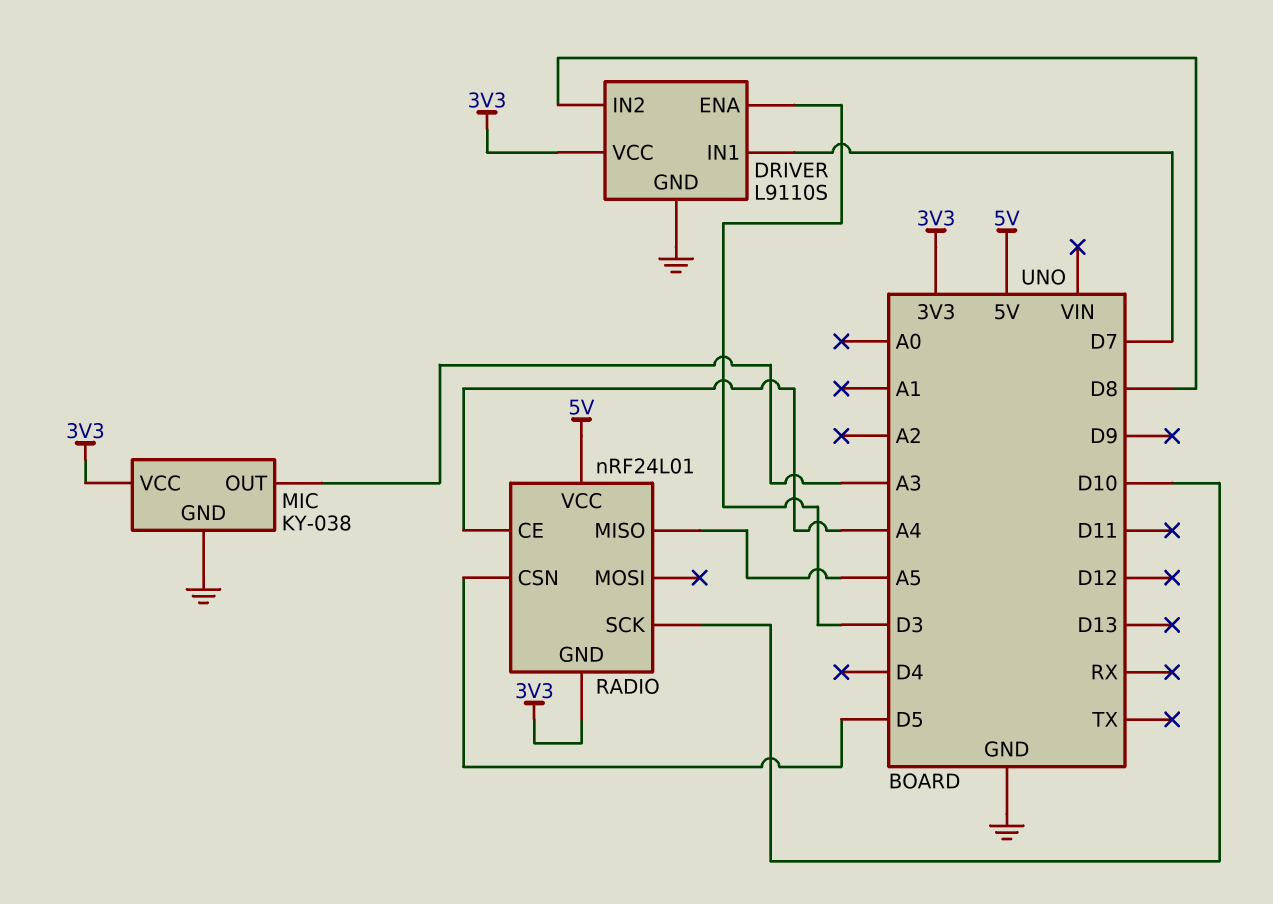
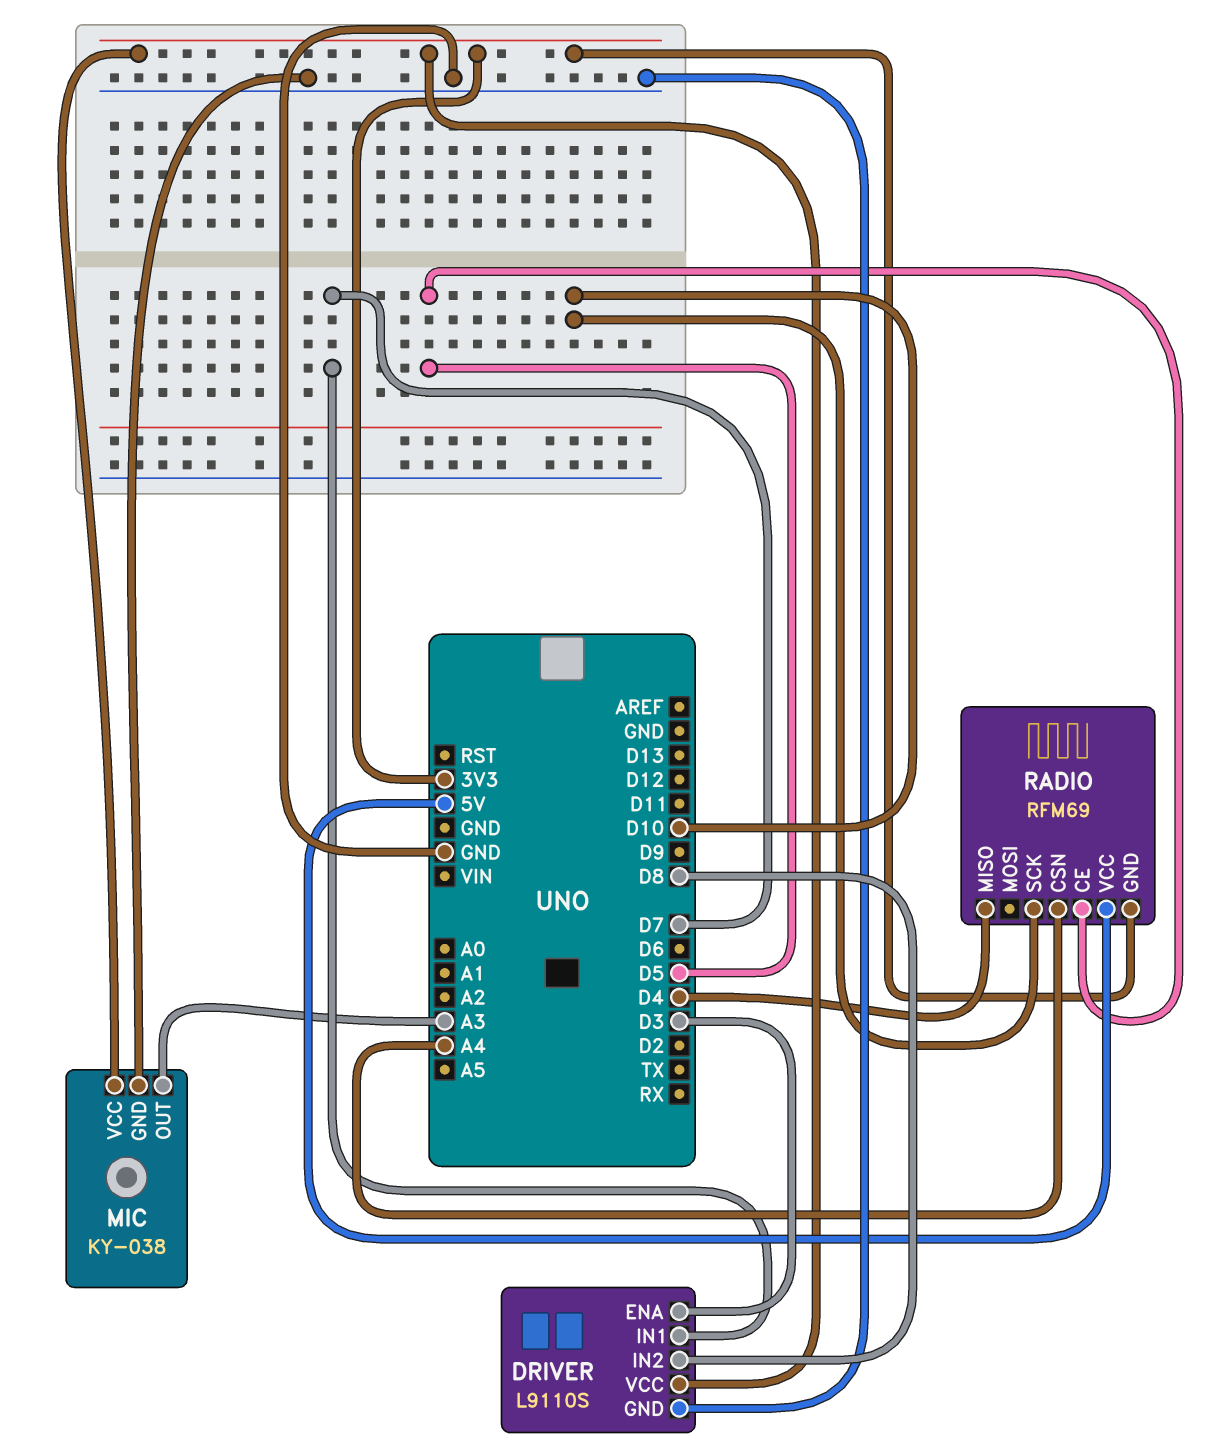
RADIO: nRF24L01 -> RFM69
RADIO pin CE: A4 -> D5
RADIO pin CSN: D5 -> A4
RADIO pin MISO: A5 -> D4

